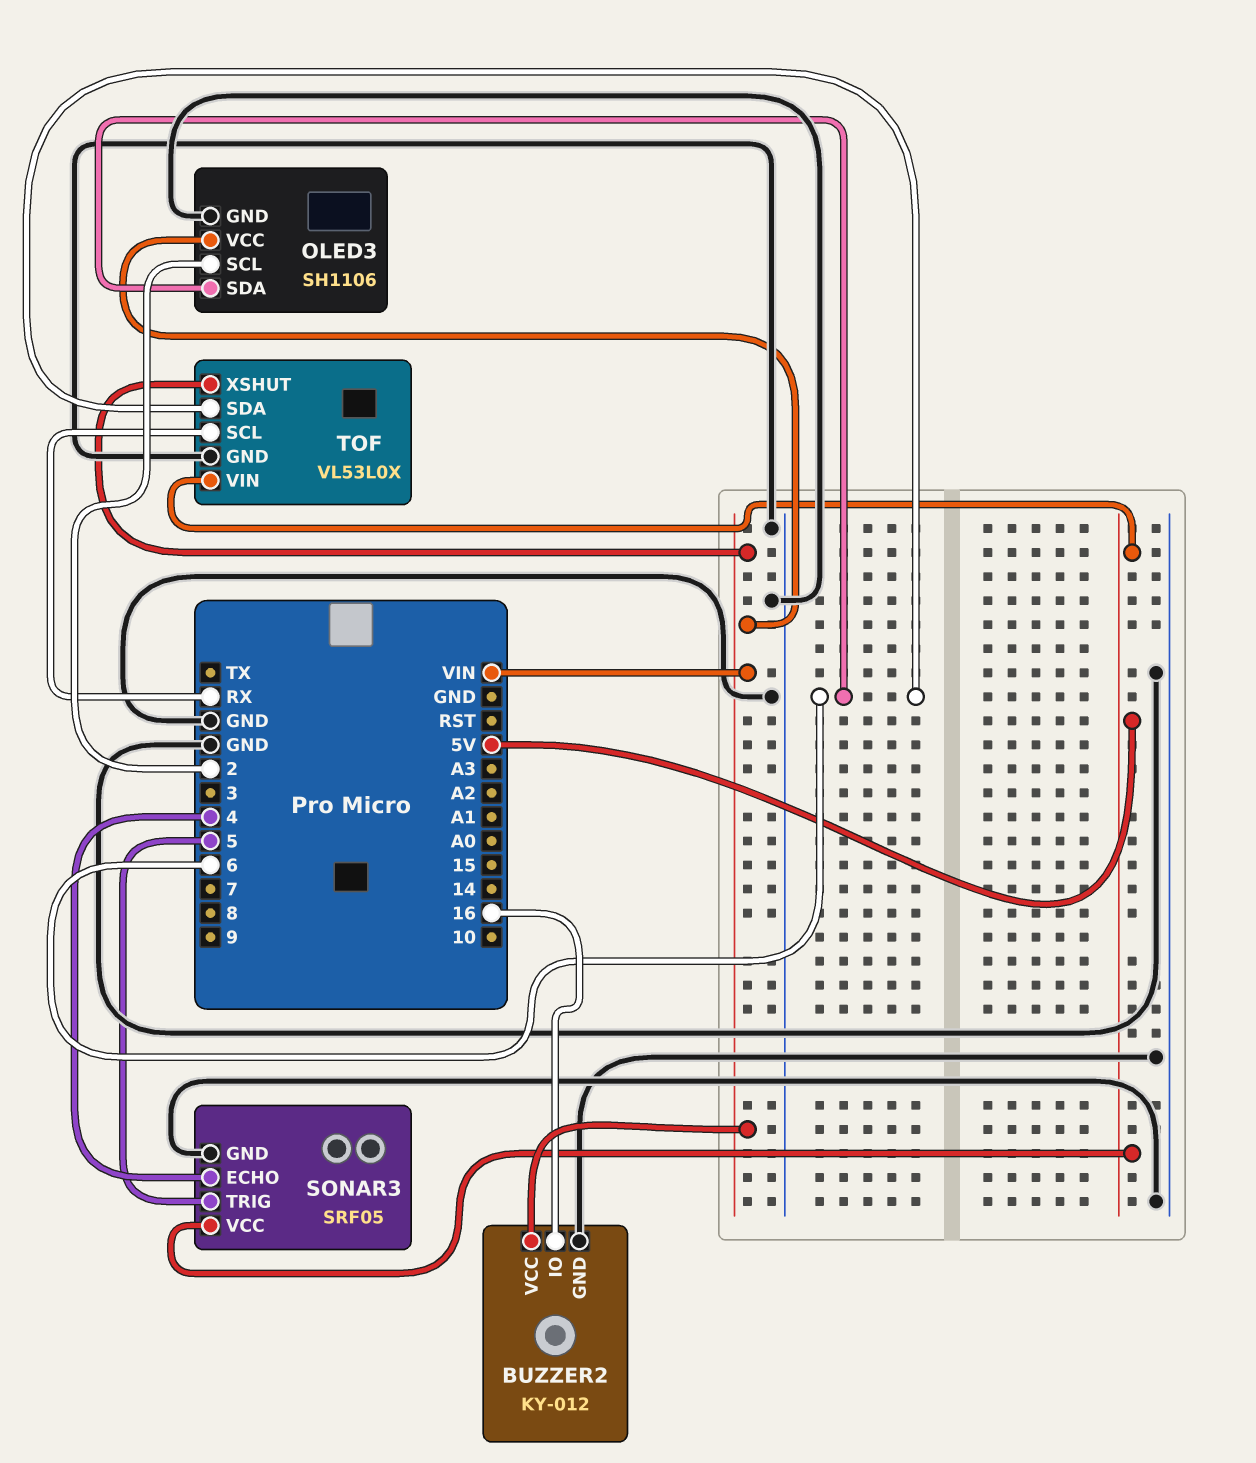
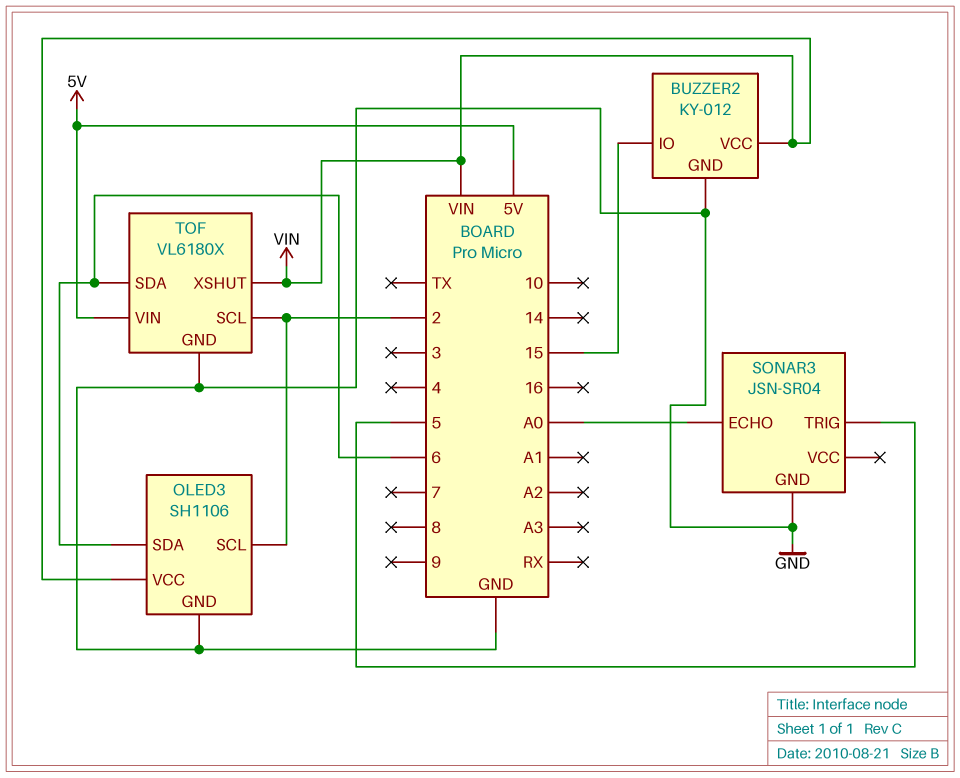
BUZZER2 pin IO: 16 -> 15
SONAR3: SRF05 -> JSN-SR04
SONAR3 pin ECHO: 4 -> A0
SONAR3 pin VCC: 5V -> none
TOF: VL53L0X -> VL6180X
TOF pin SCL: RX -> 2

